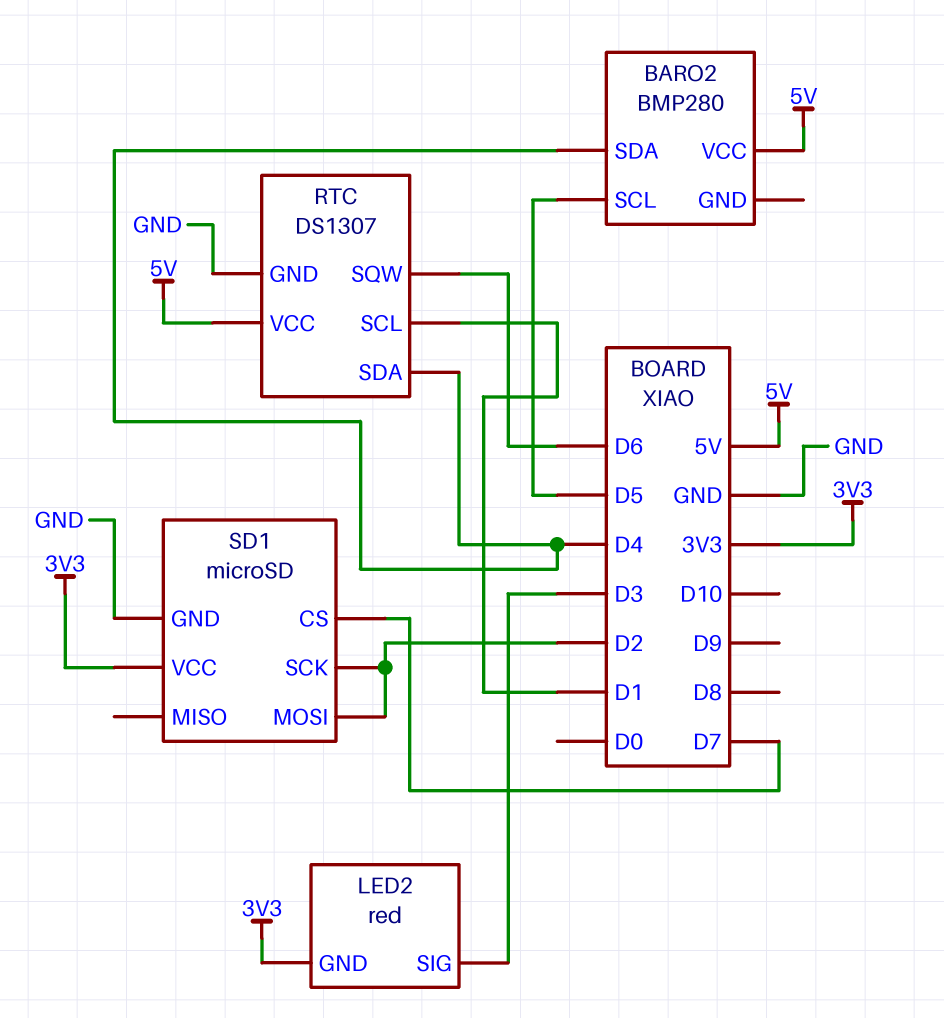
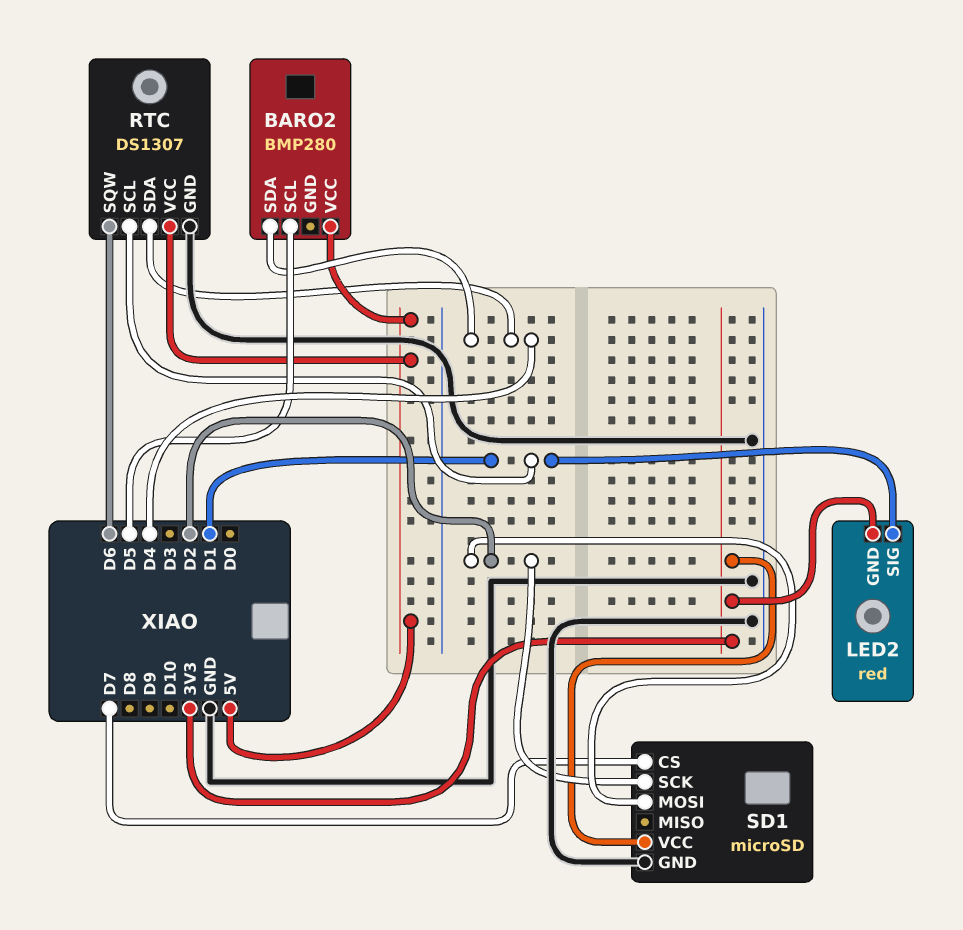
LED2 pin SIG: D3 -> D1

